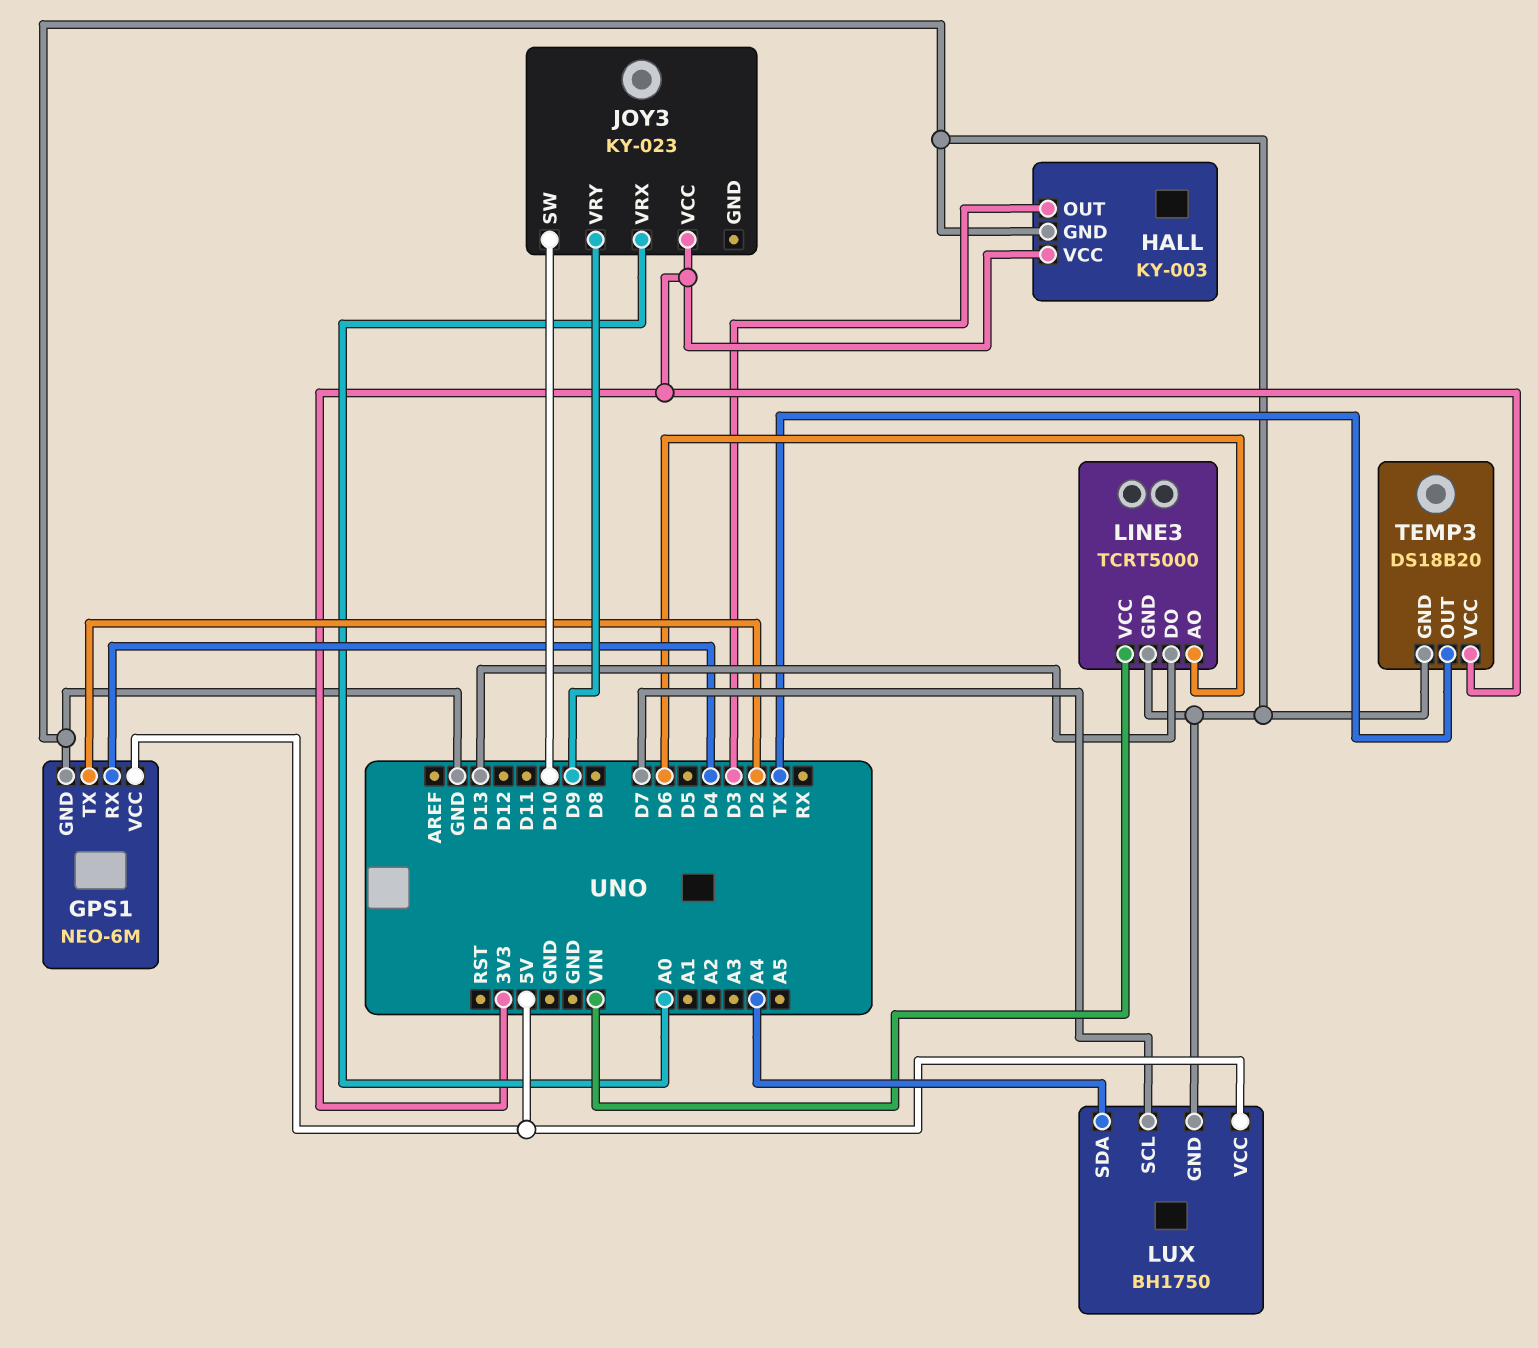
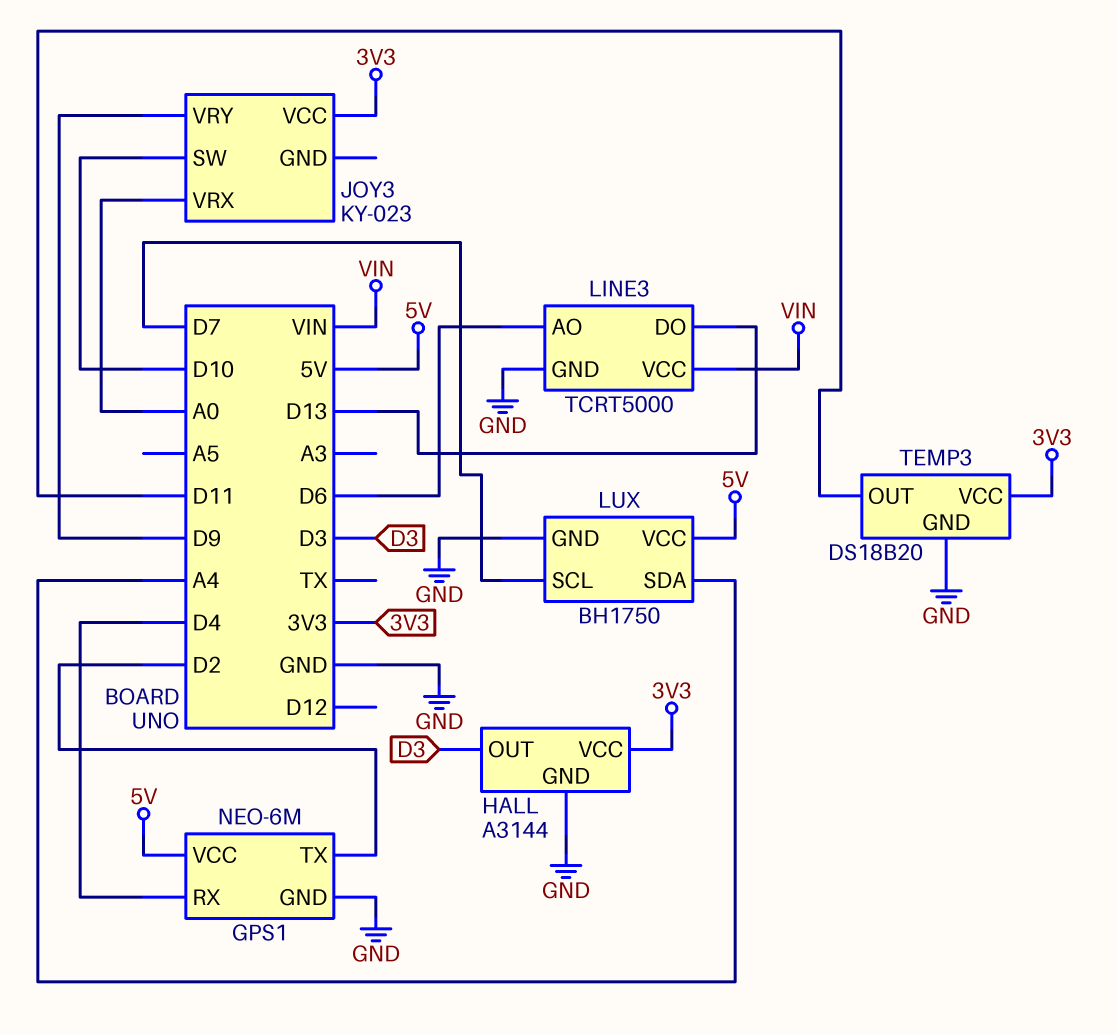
HALL: KY-003 -> A3144
TEMP3 pin OUT: TX -> D11

